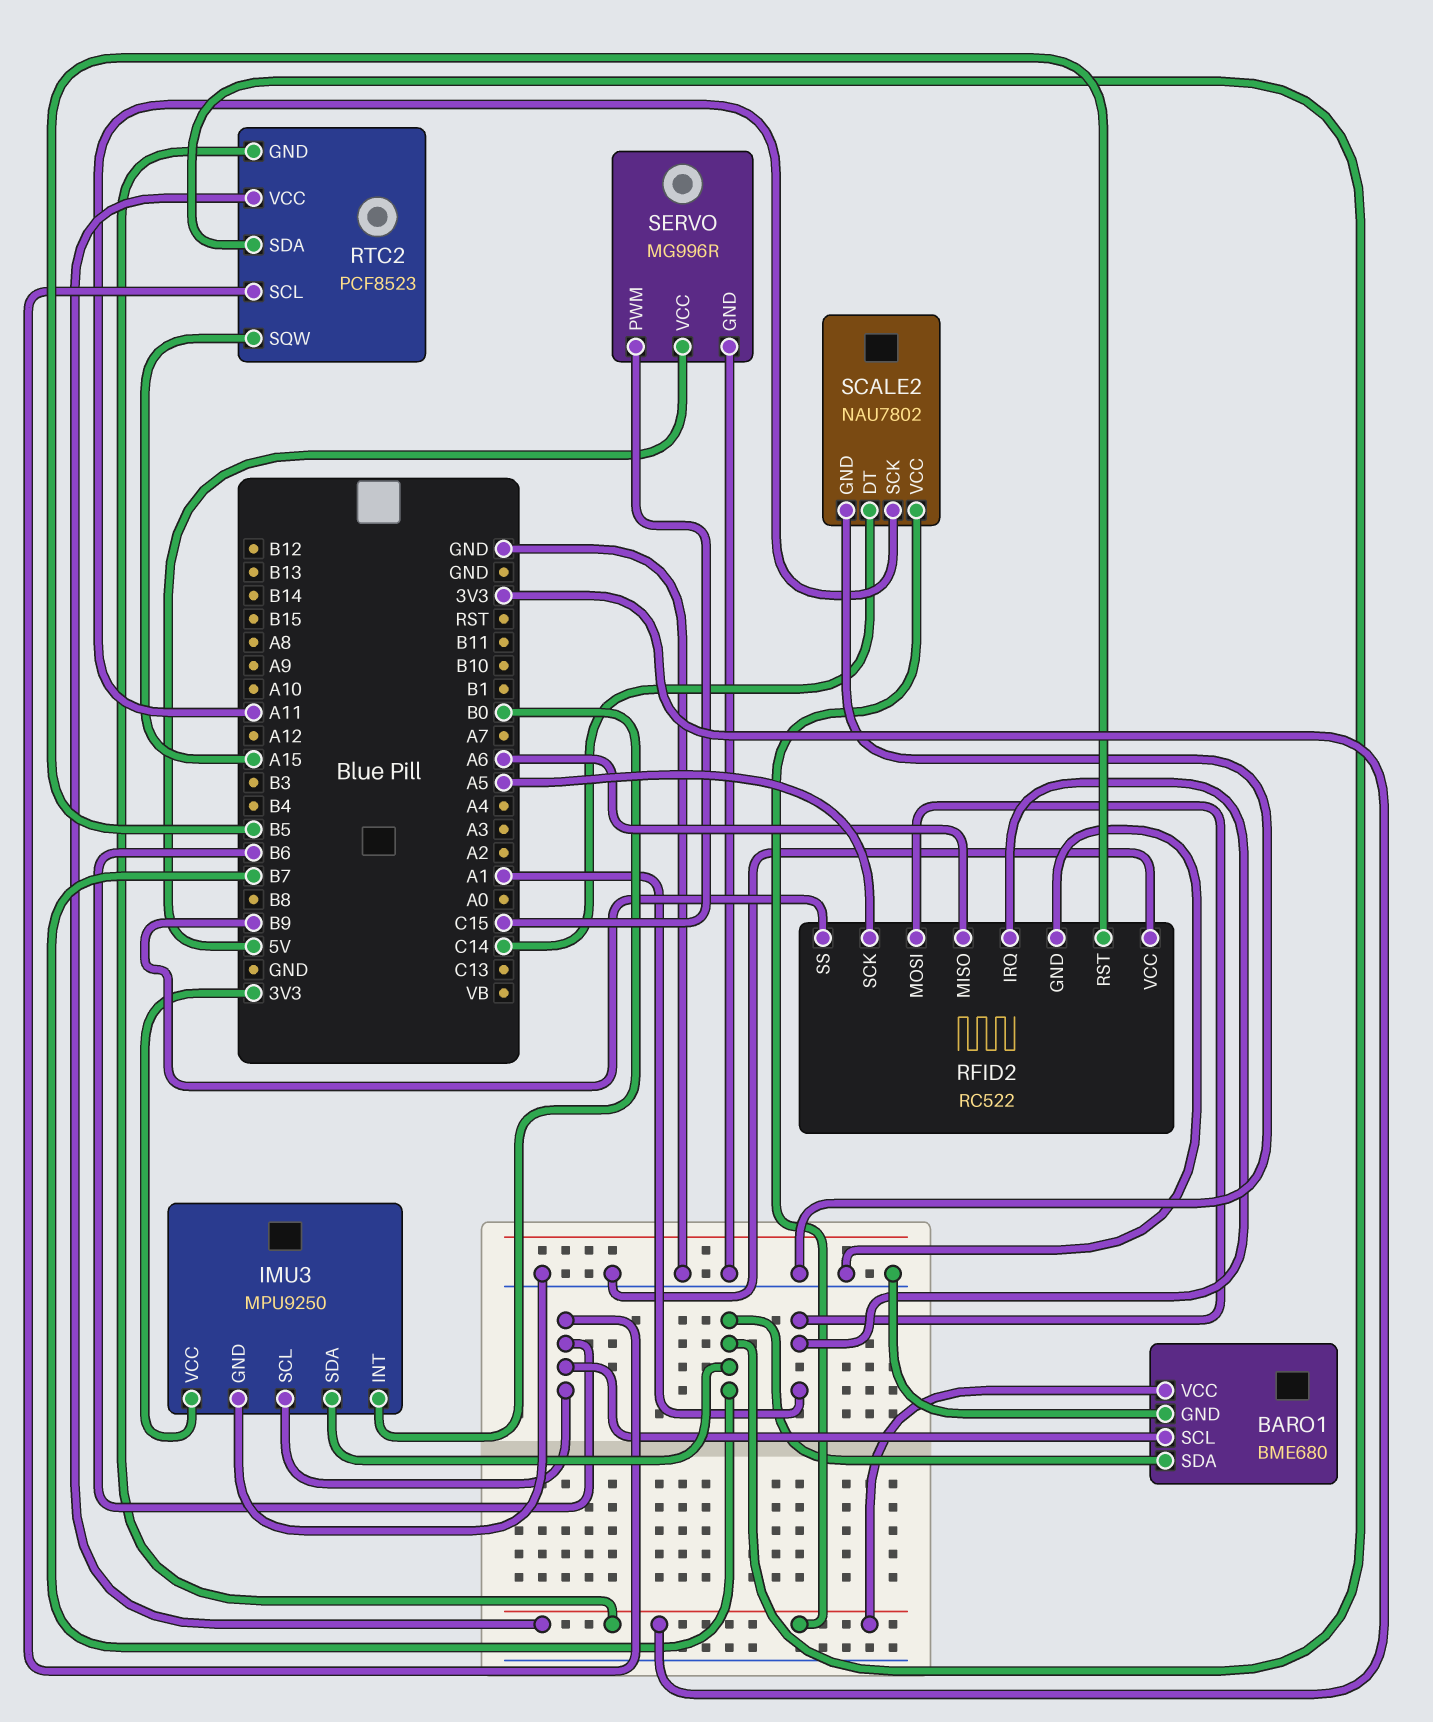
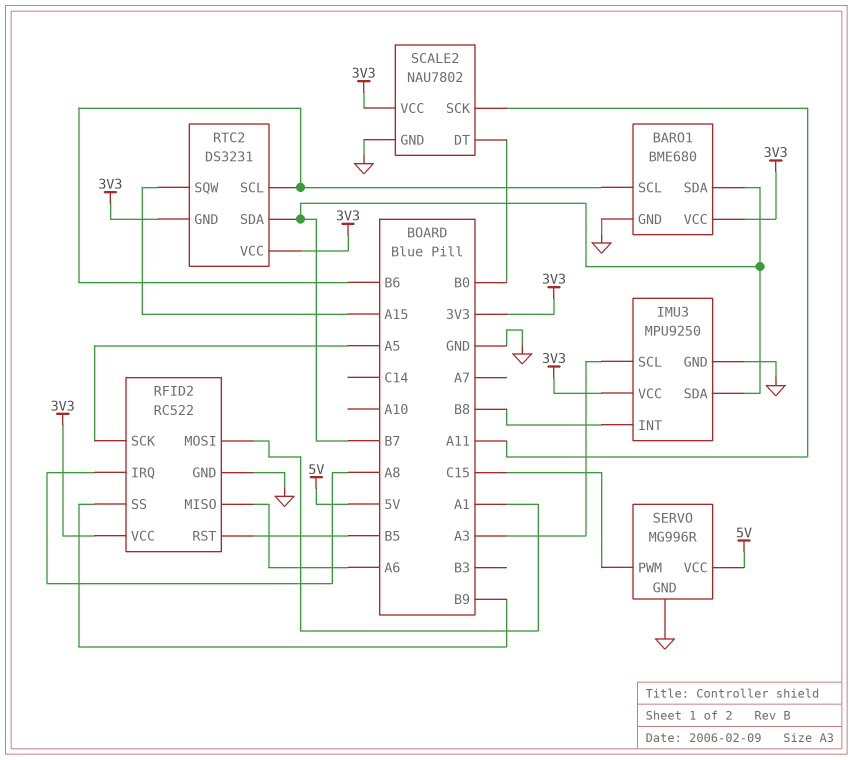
IMU3 pin INT: B0 -> B8
IMU3 pin SCL: B6 -> A3
RFID2 pin IRQ: A1 -> A8
RFID2 pin VCC: GND -> 3V3
RTC2: PCF8523 -> DS3231
SCALE2 pin DT: C14 -> B0

